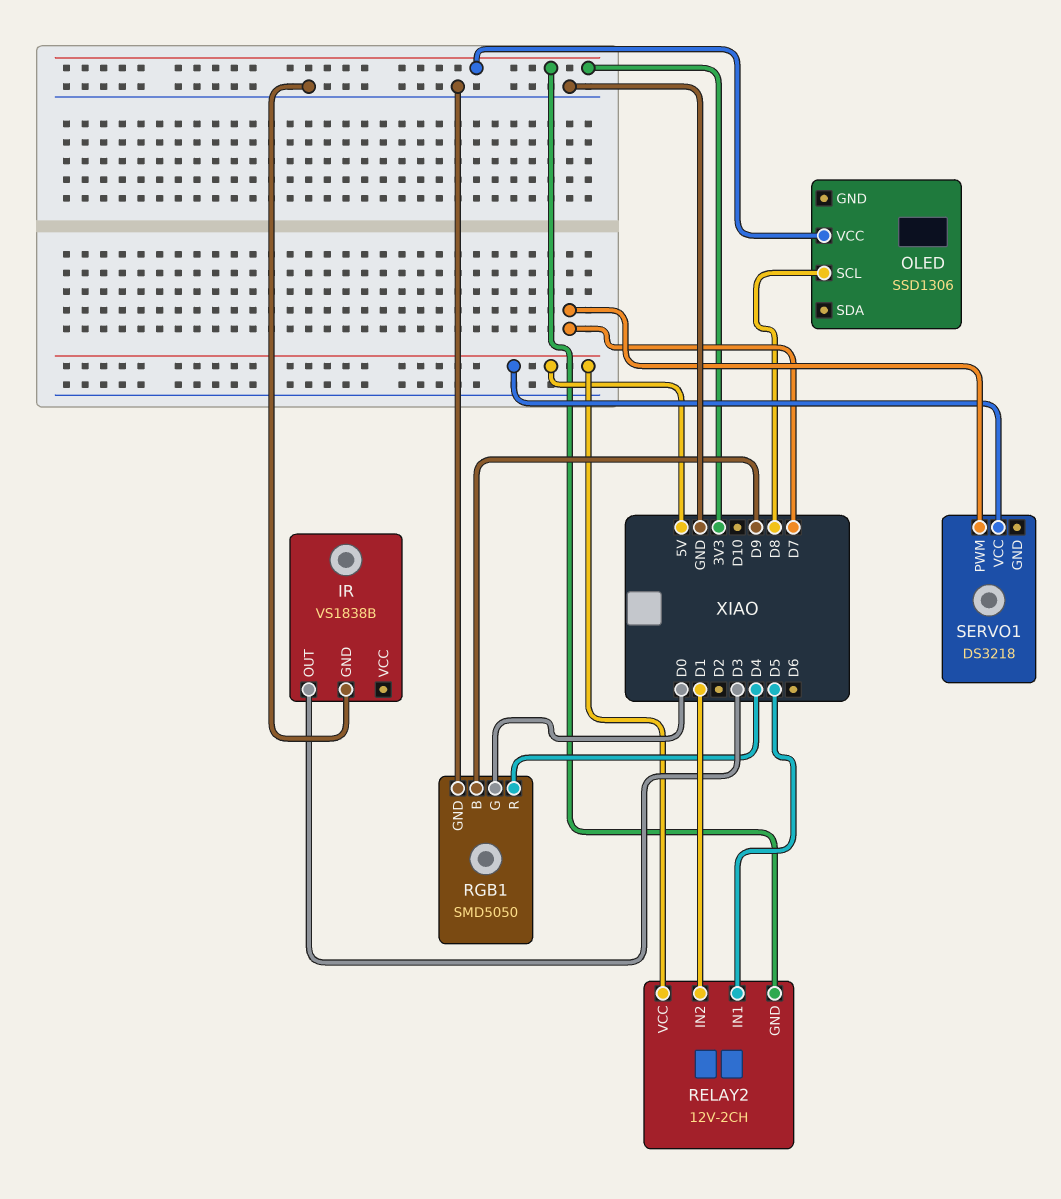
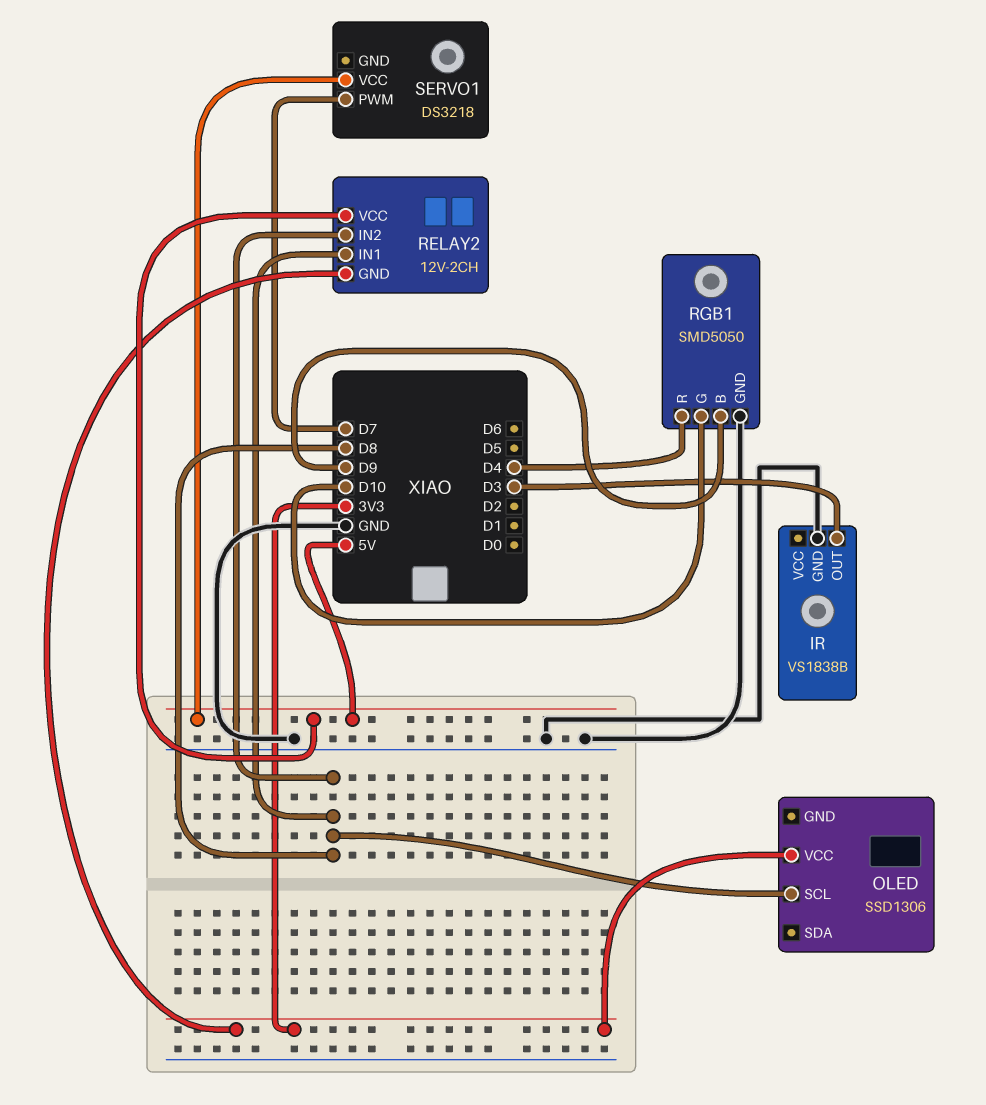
RELAY2 pin IN1: D5 -> D8
RELAY2 pin IN2: D1 -> D8
RGB1 pin G: D0 -> D10

